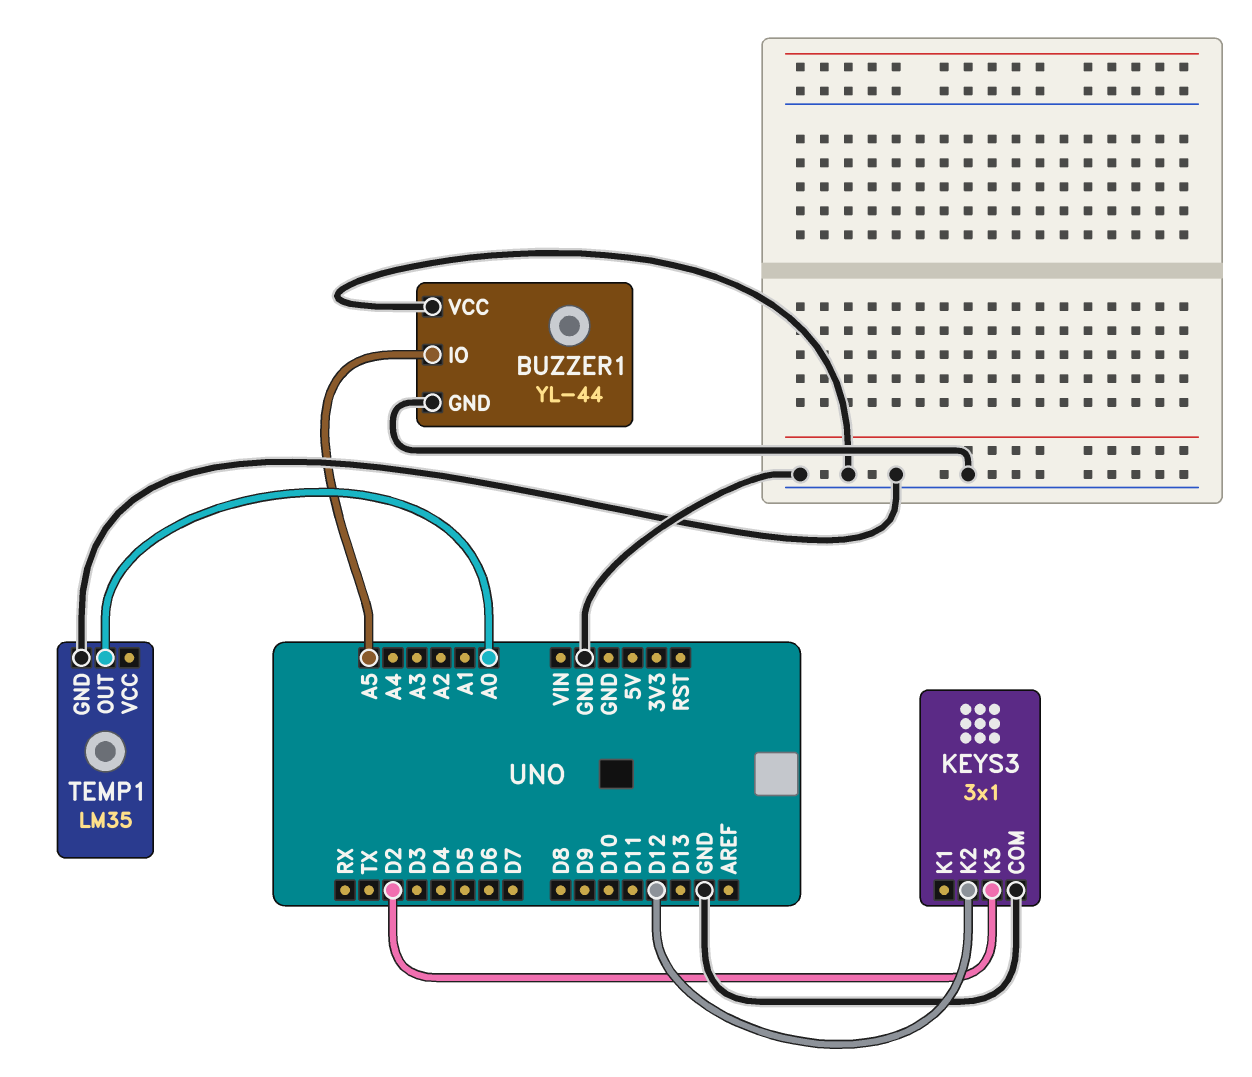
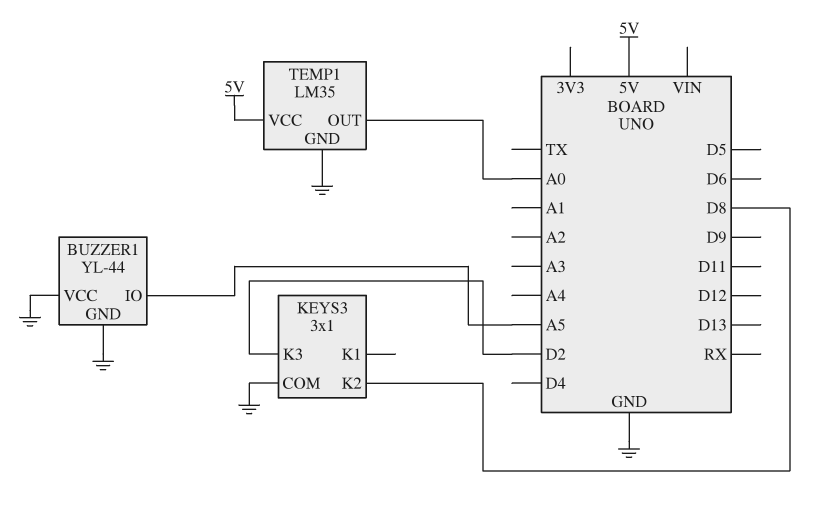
KEYS3 pin K2: D12 -> D8
TEMP1 pin VCC: none -> 5V

